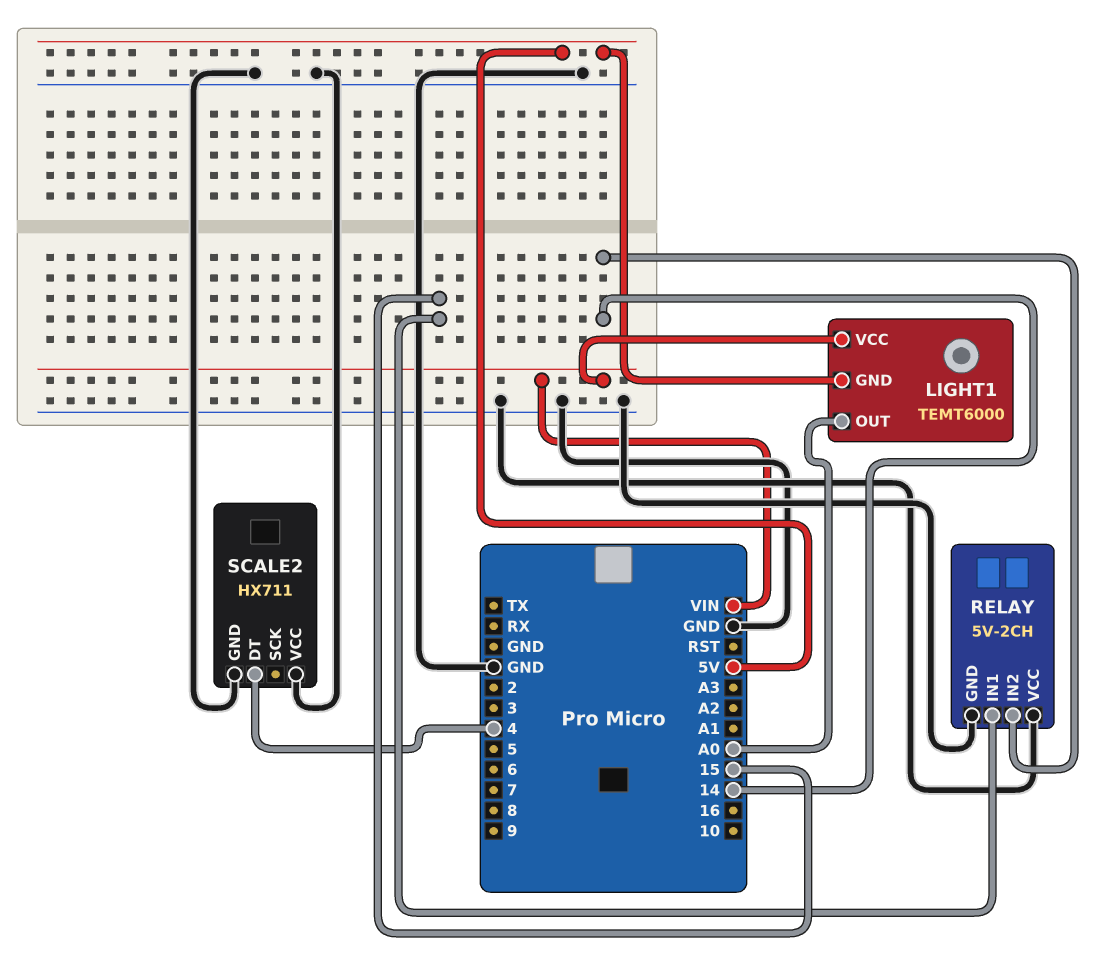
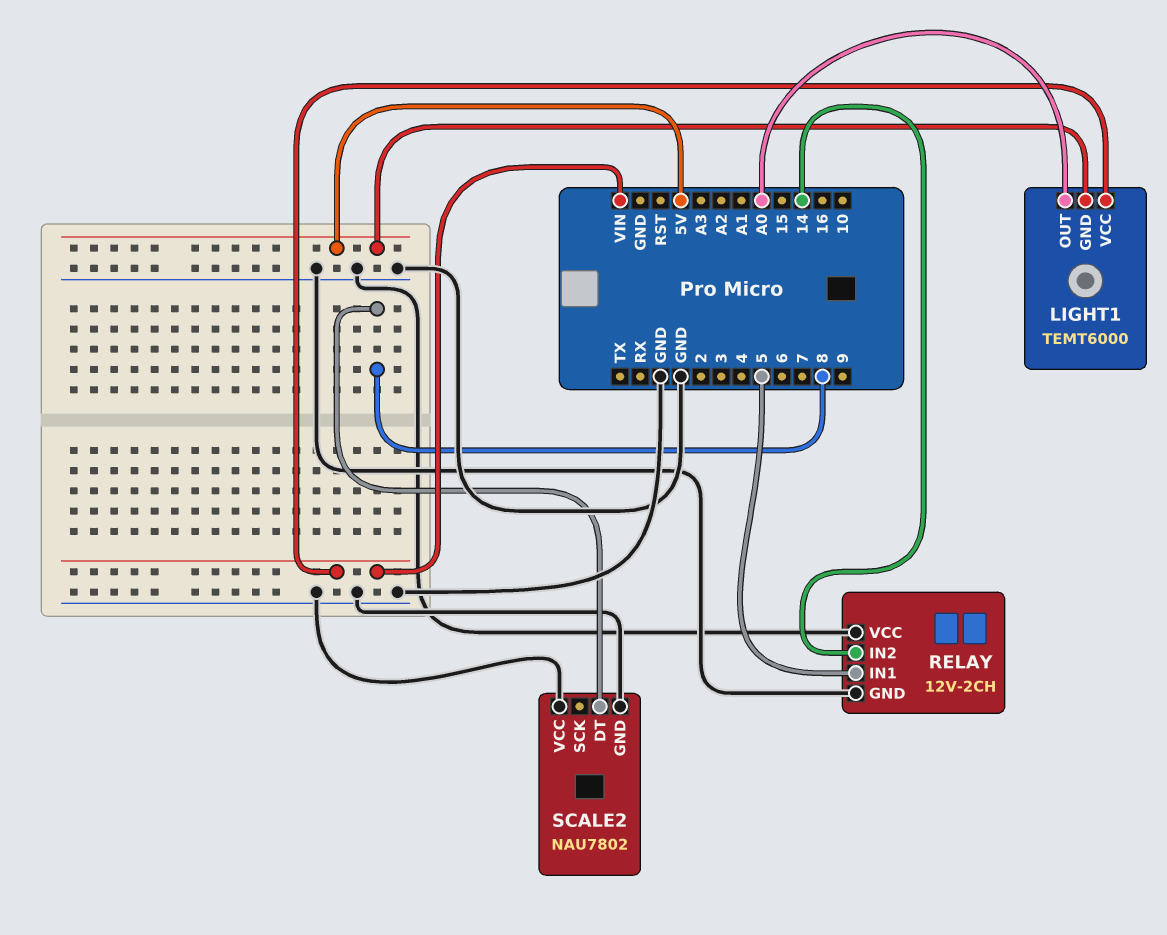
RELAY: 5V-2CH -> 12V-2CH
RELAY pin IN1: 15 -> 5
SCALE2: HX711 -> NAU7802
SCALE2 pin DT: 4 -> 8

